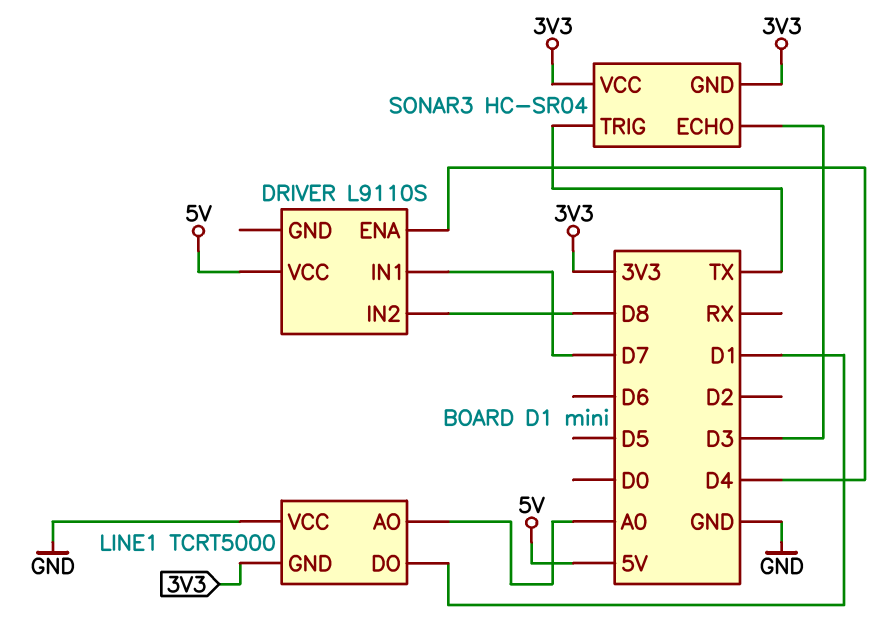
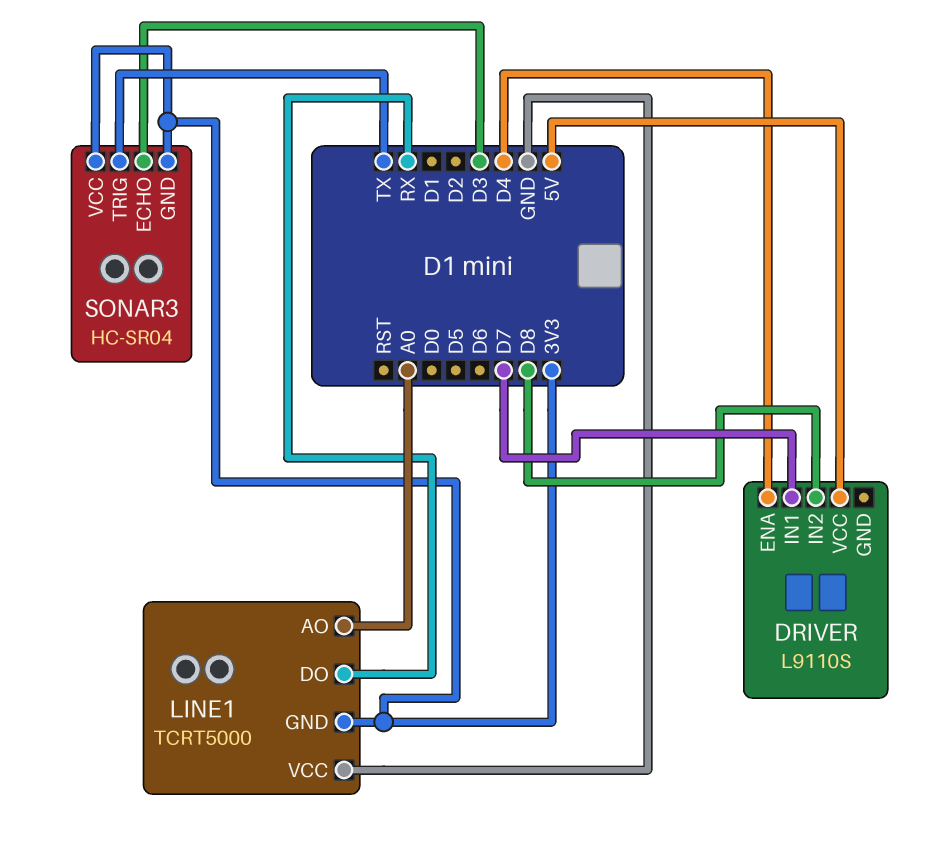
LINE1 pin DO: D1 -> RX

